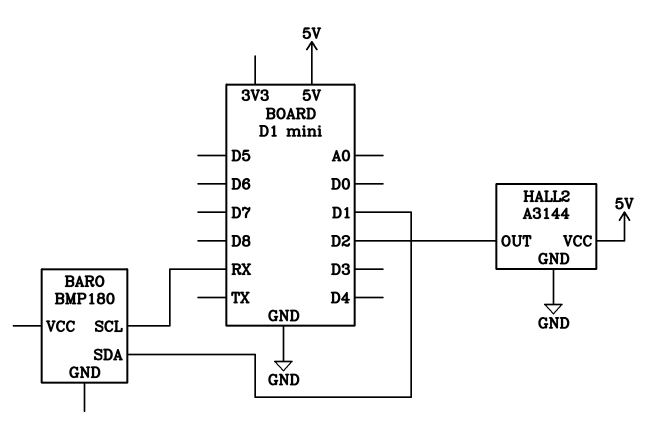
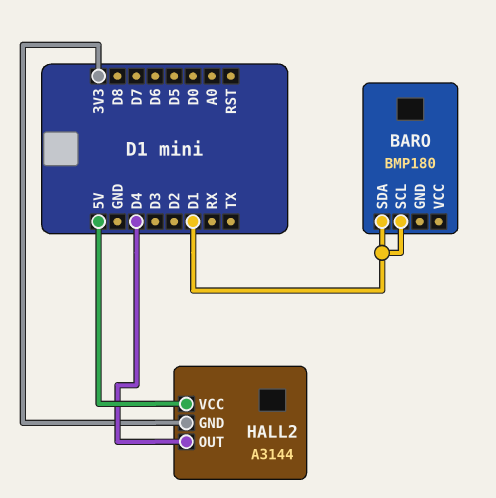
BARO pin SCL: RX -> D1
HALL2 pin GND: GND -> 3V3
HALL2 pin OUT: D2 -> D4

